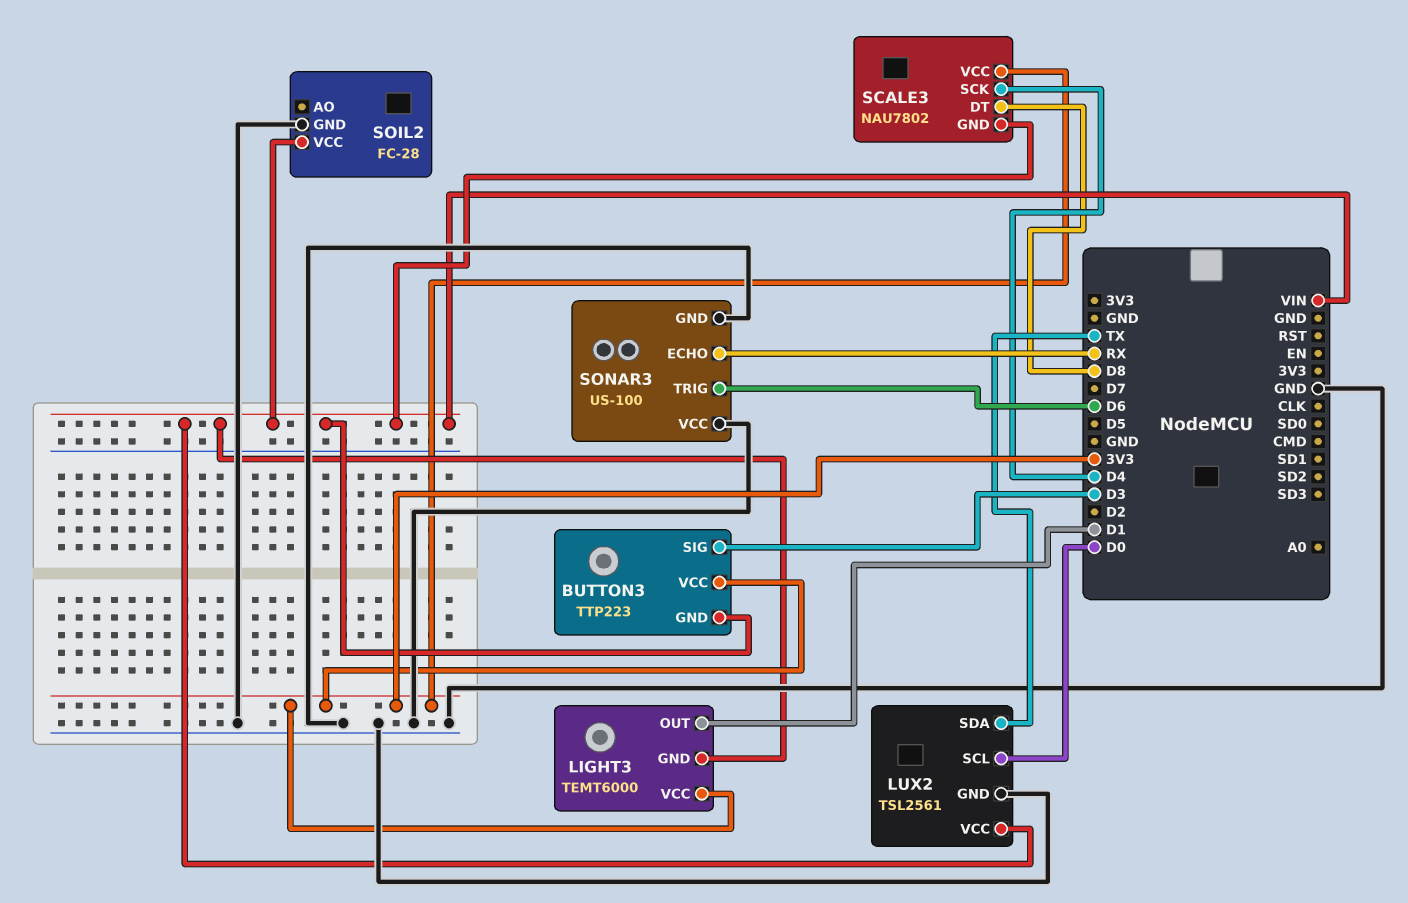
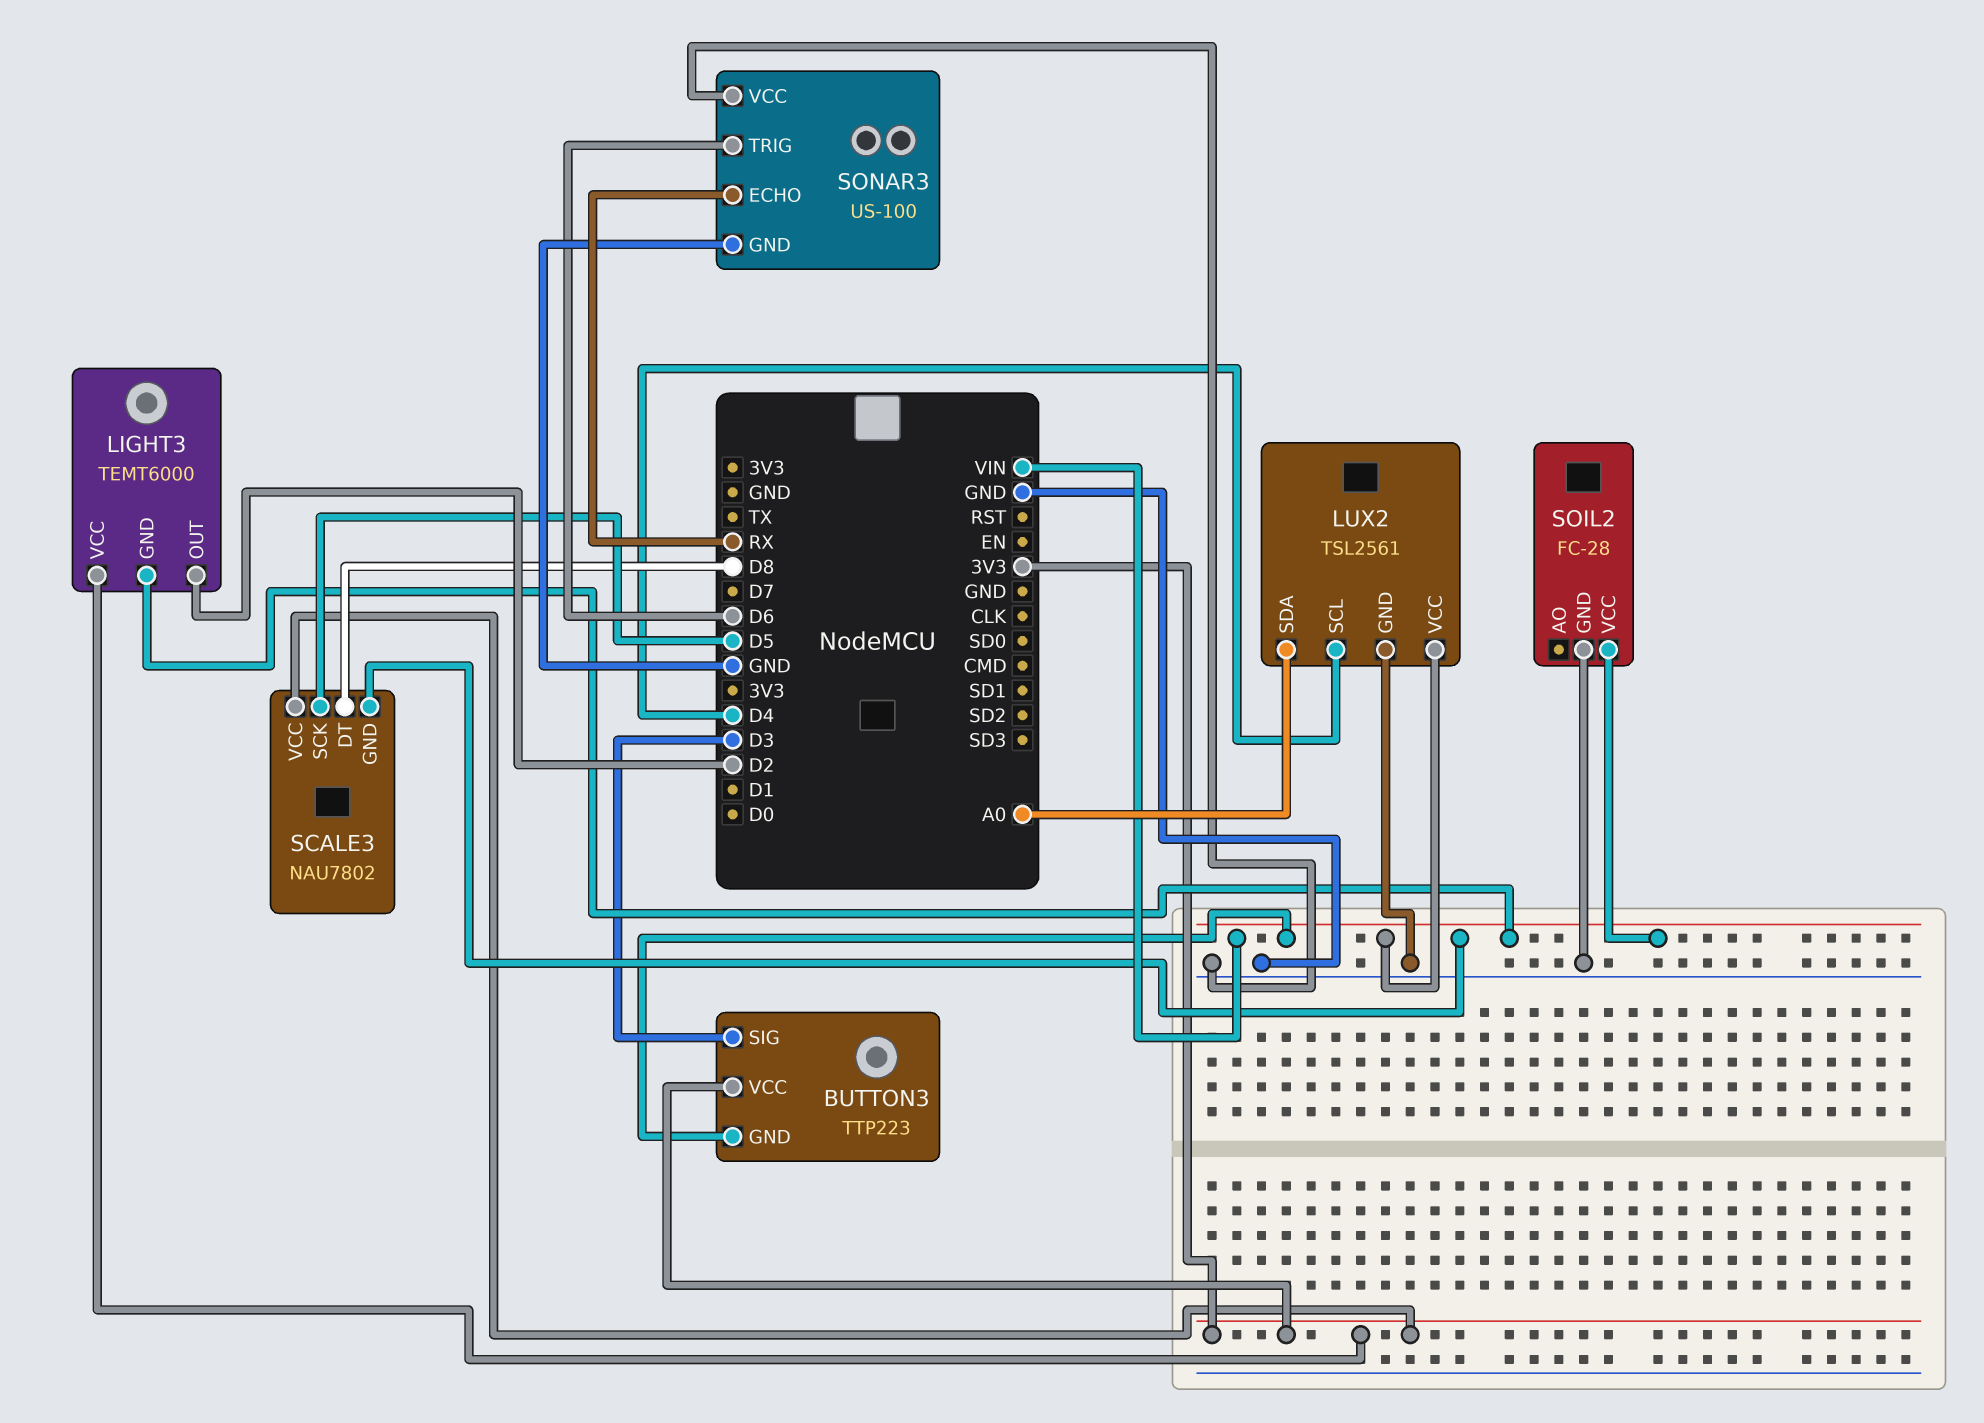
LIGHT3 pin OUT: D1 -> D2
LUX2 pin SCL: D0 -> D4
LUX2 pin SDA: TX -> A0
SCALE3 pin SCK: D4 -> D5

